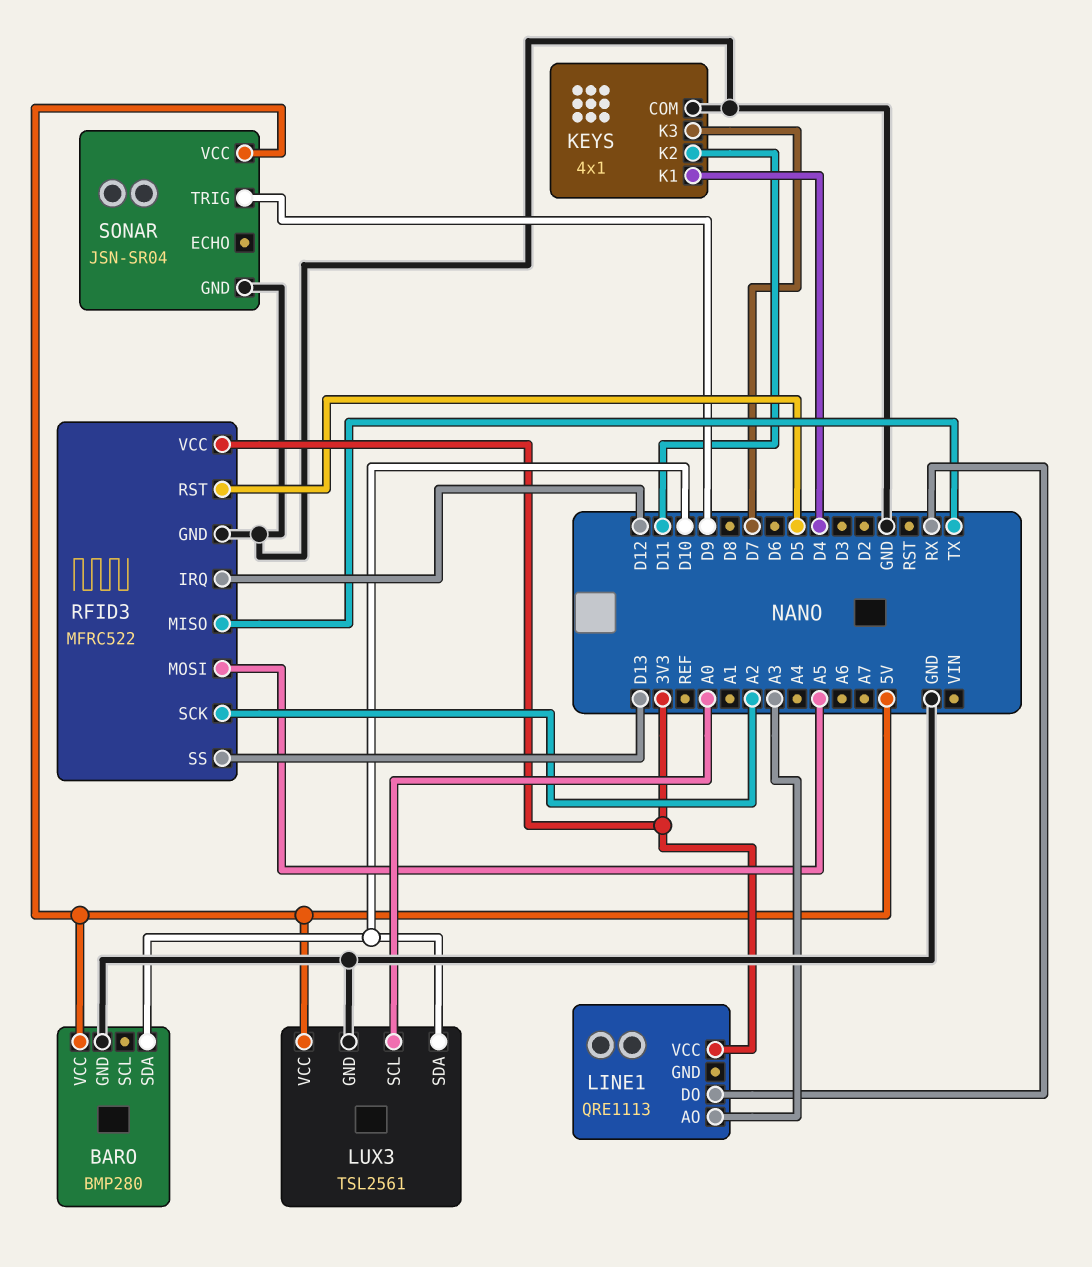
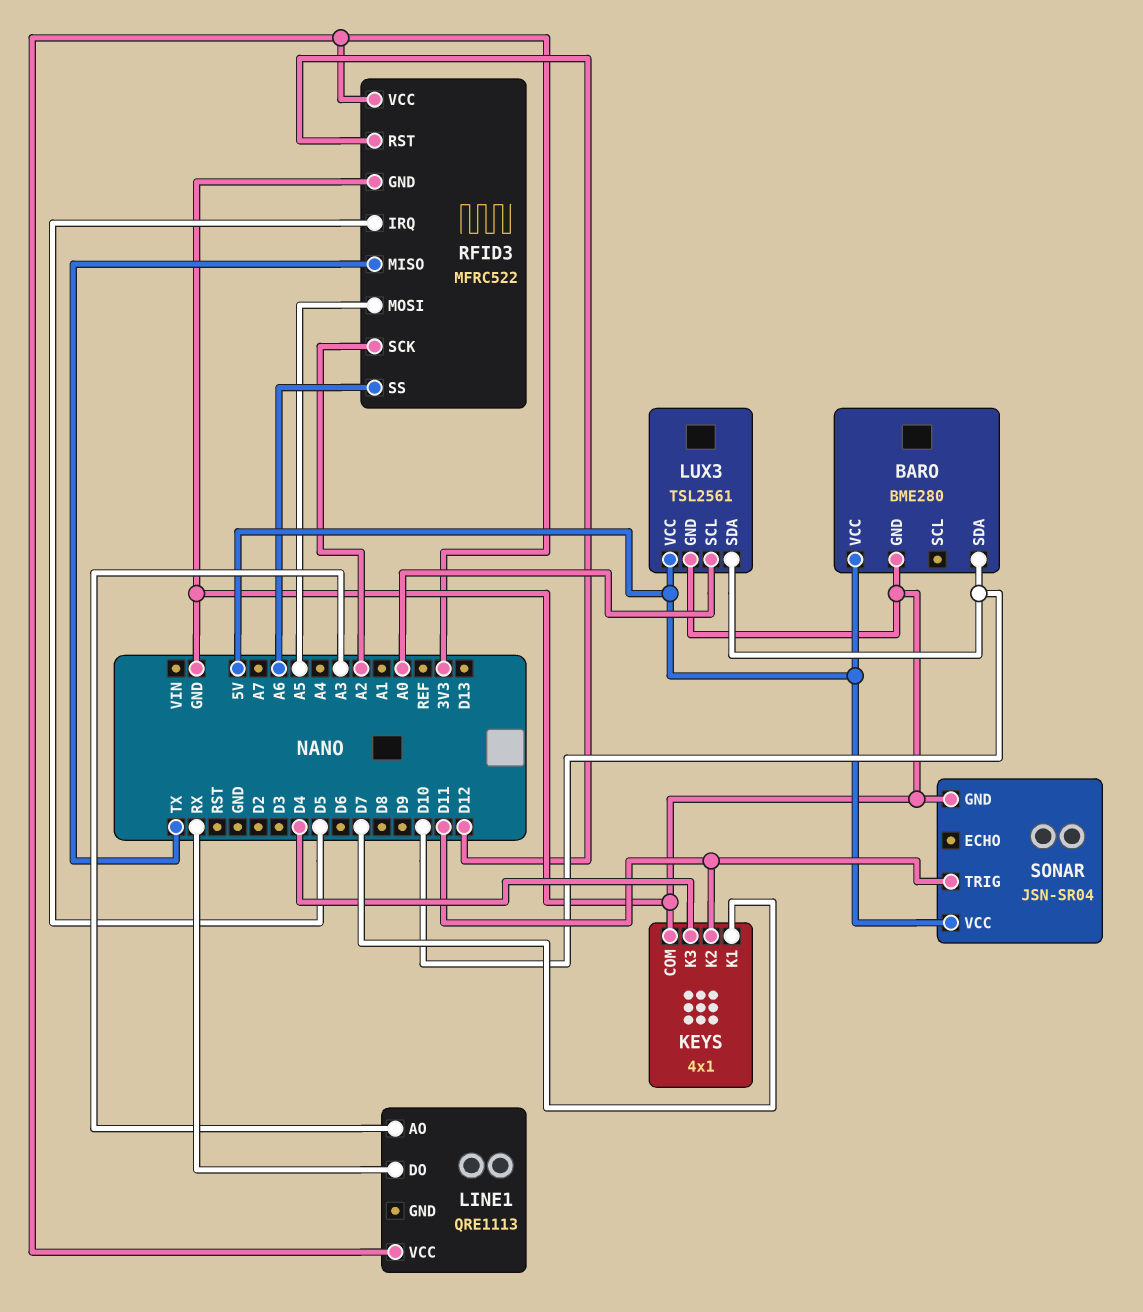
BARO: BMP280 -> BME280
KEYS pin K1: D4 -> D7
KEYS pin K3: D7 -> D4
RFID3 pin IRQ: D12 -> D5
RFID3 pin RST: D5 -> D12
RFID3 pin SS: D13 -> A6
SONAR pin TRIG: D9 -> D11

